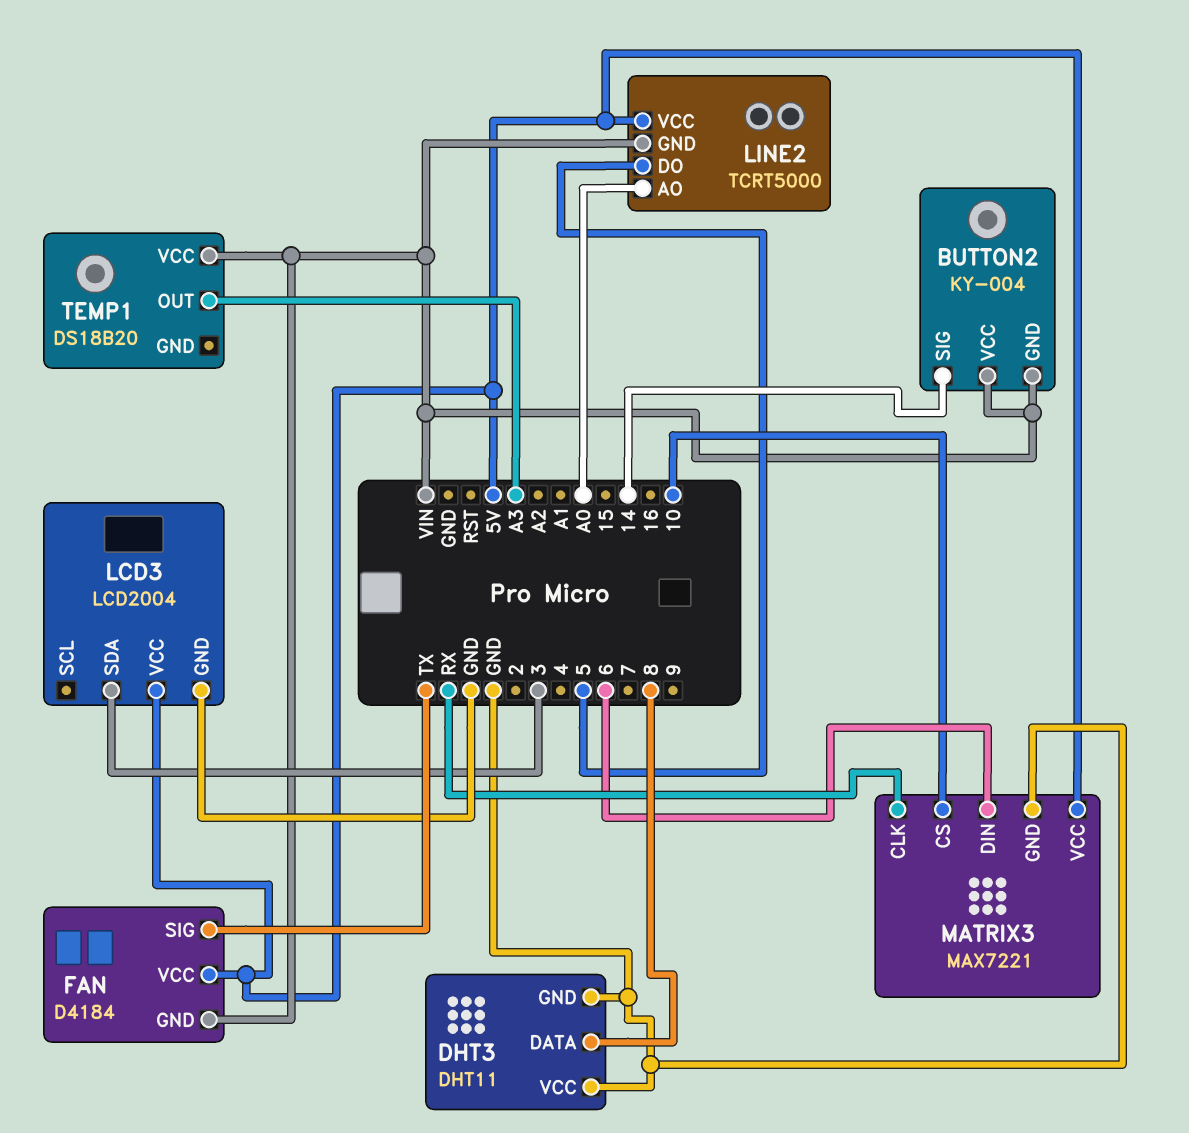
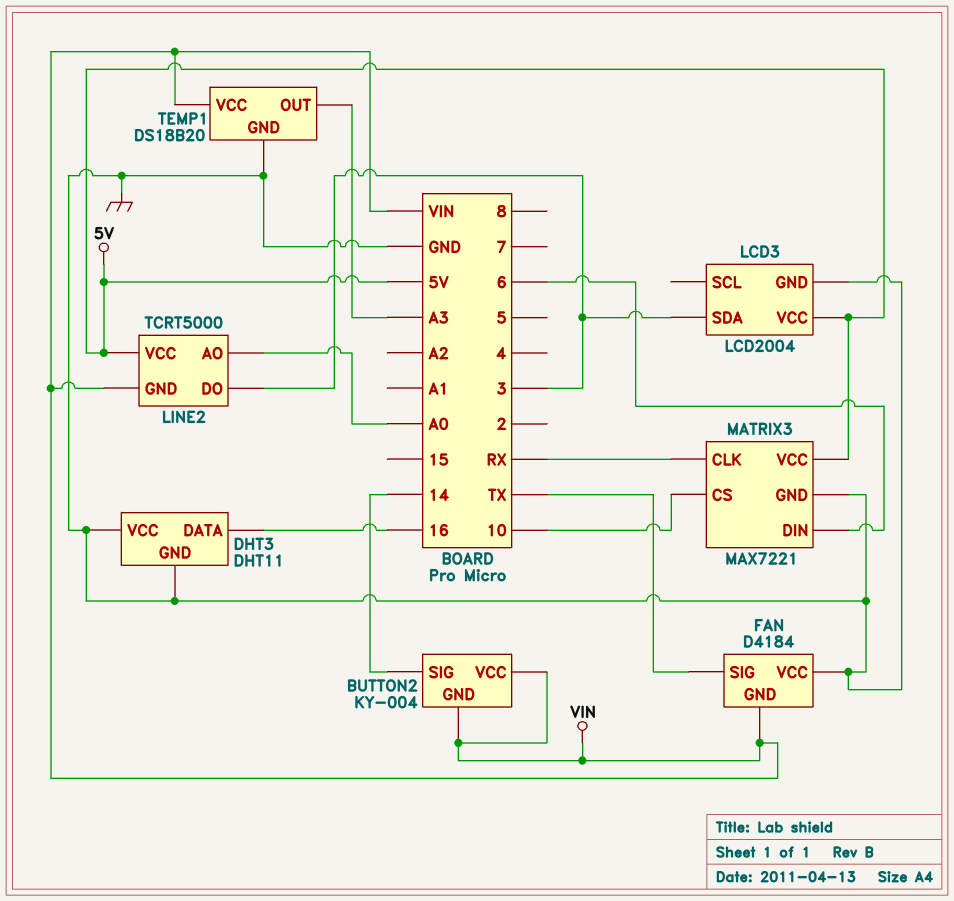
DHT3 pin DATA: 8 -> 16
FAN pin VCC: 5V -> GND
LINE2 pin DO: 5 -> 3
TEMP1 pin GND: none -> GND

